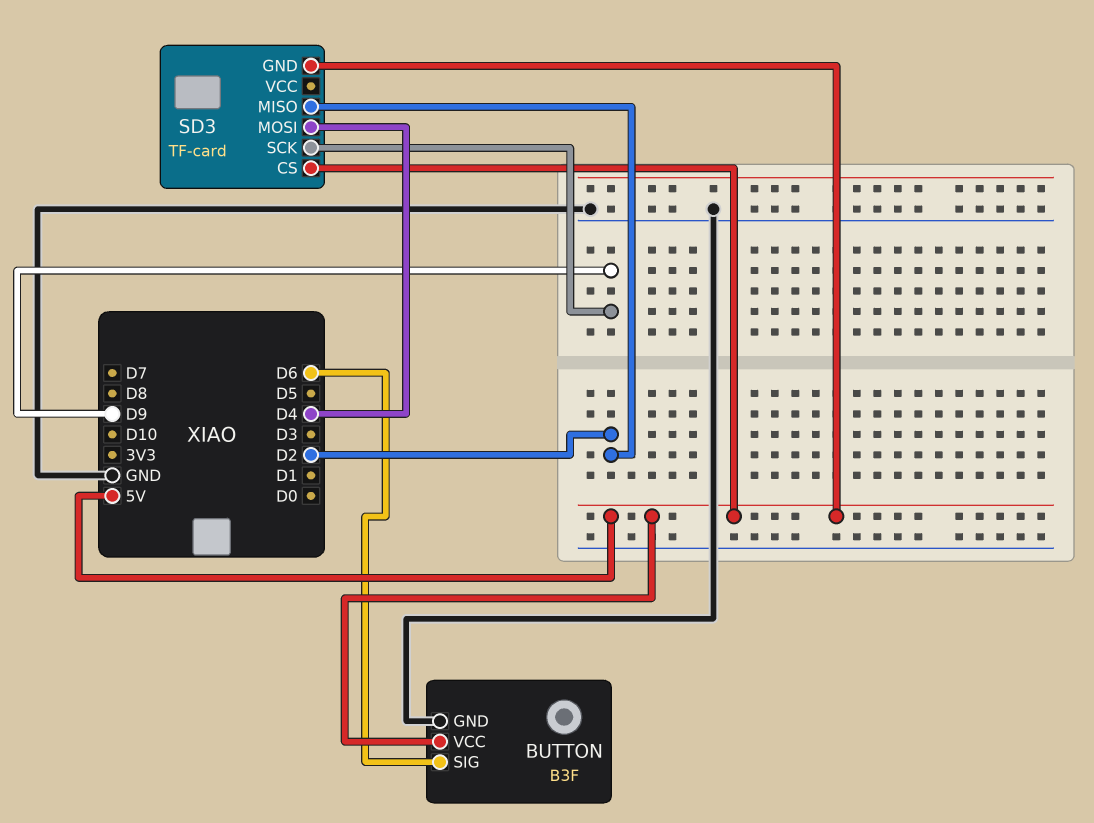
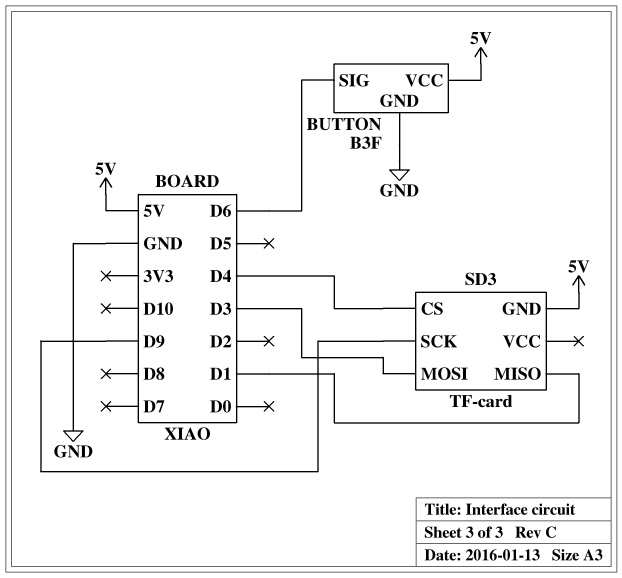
SD3 pin CS: 5V -> D4
SD3 pin MISO: D2 -> D1
SD3 pin MOSI: D4 -> D3

